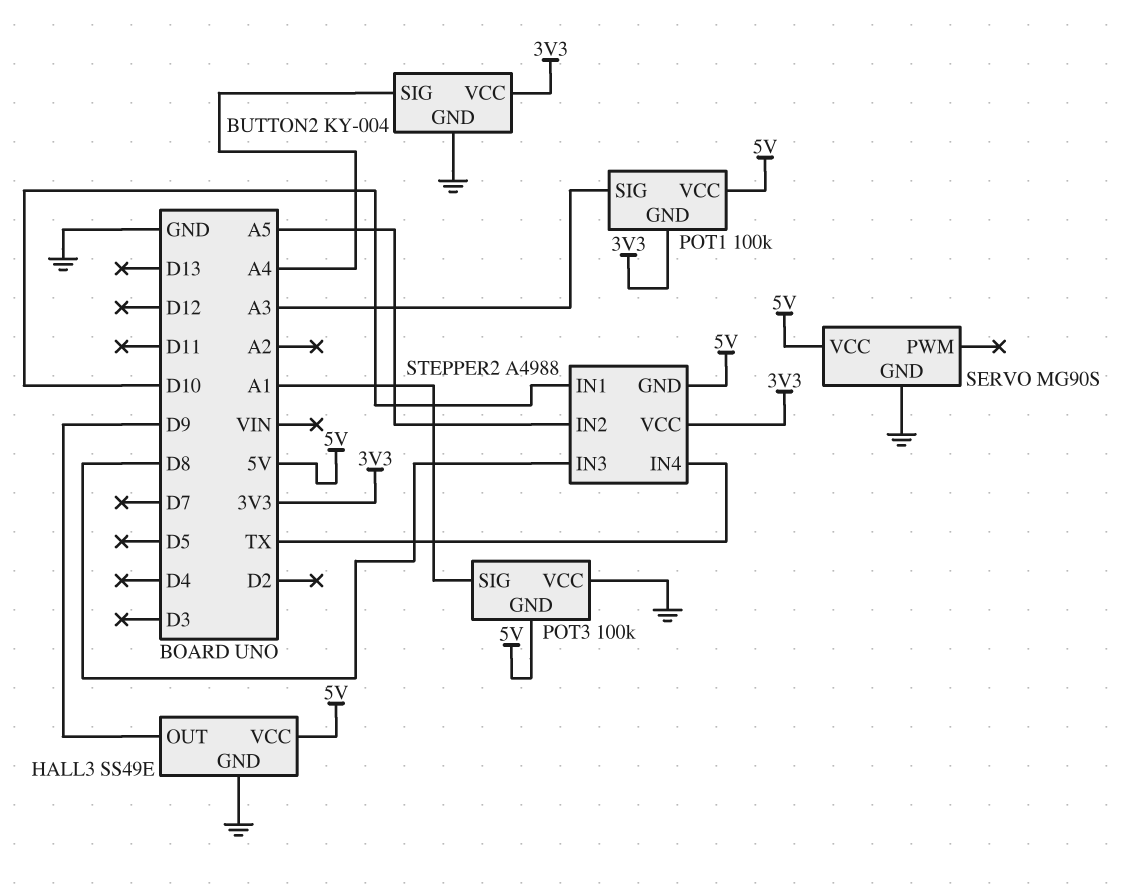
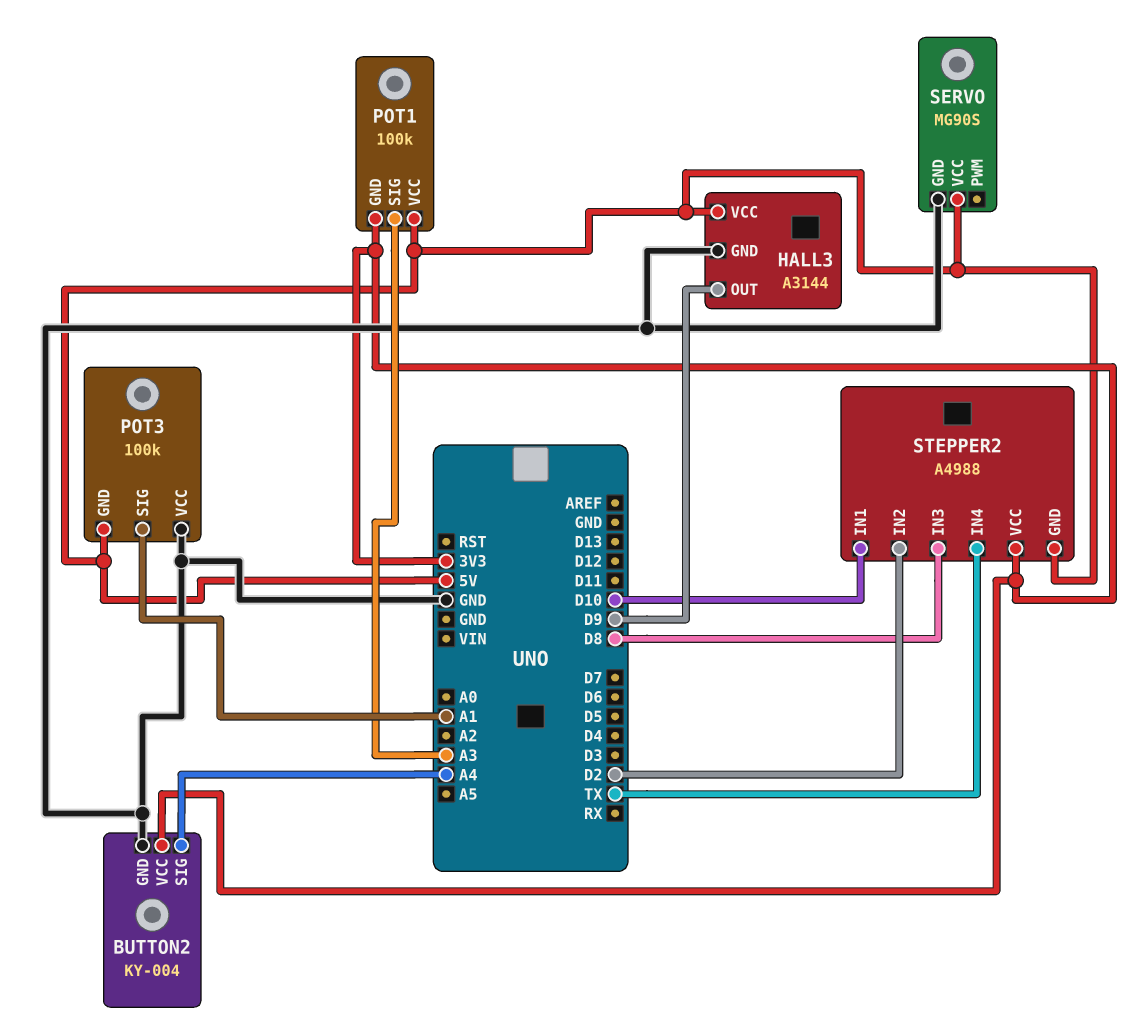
HALL3: SS49E -> A3144
STEPPER2 pin IN2: A5 -> D2

